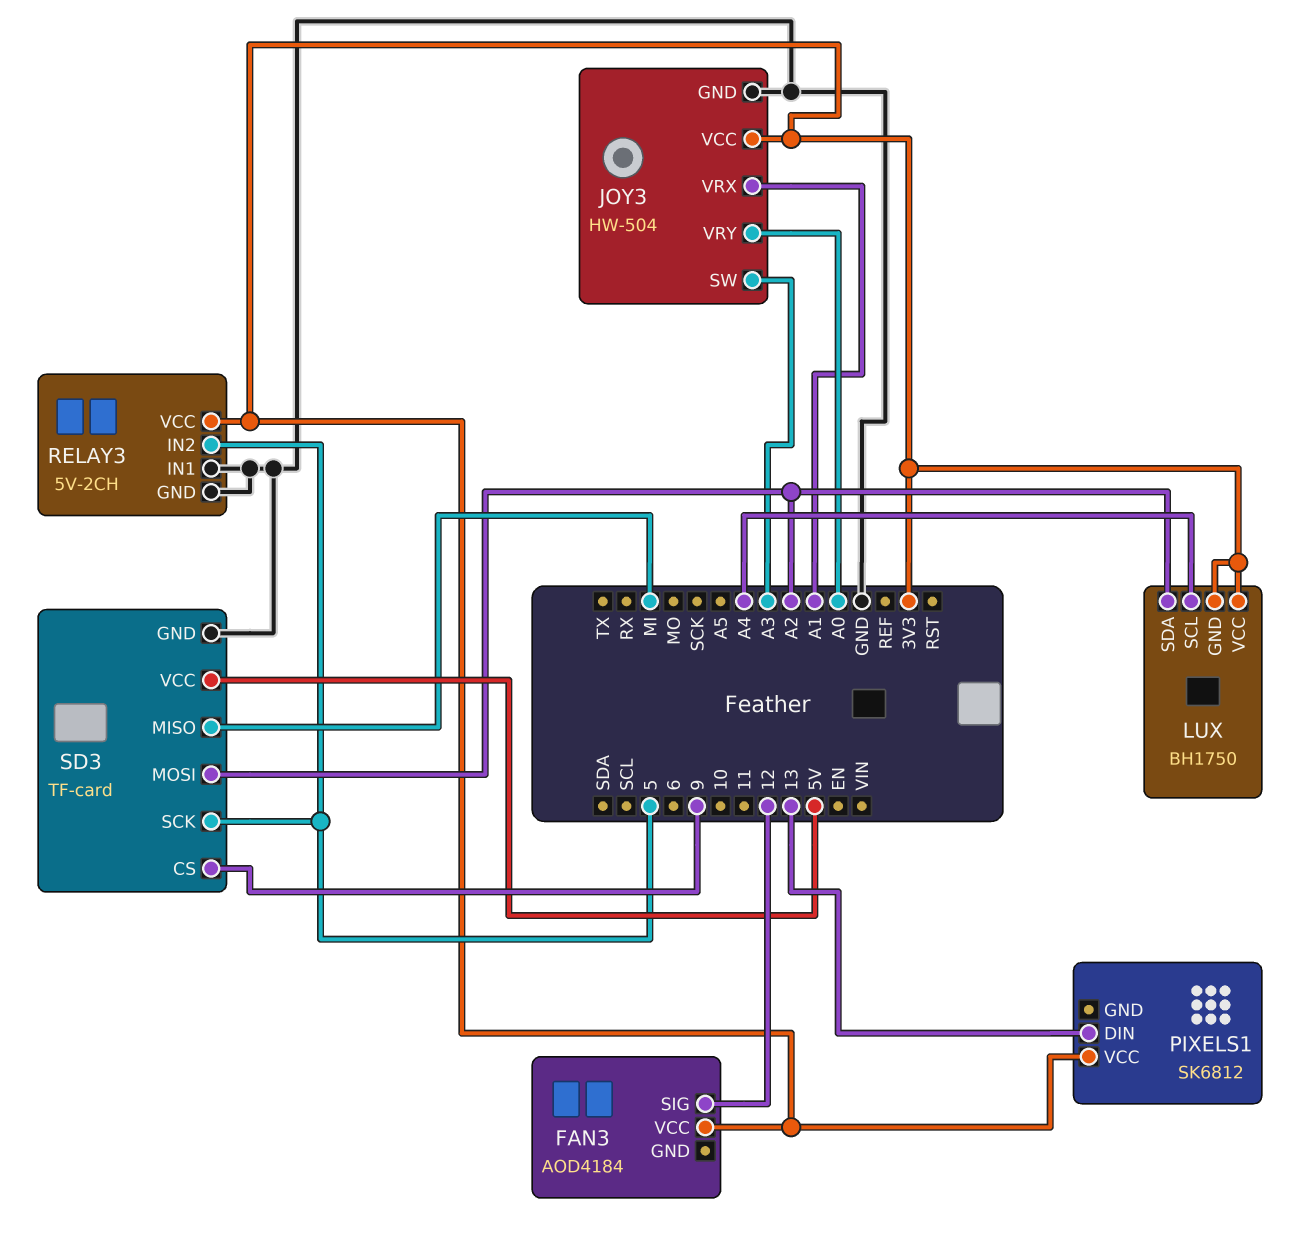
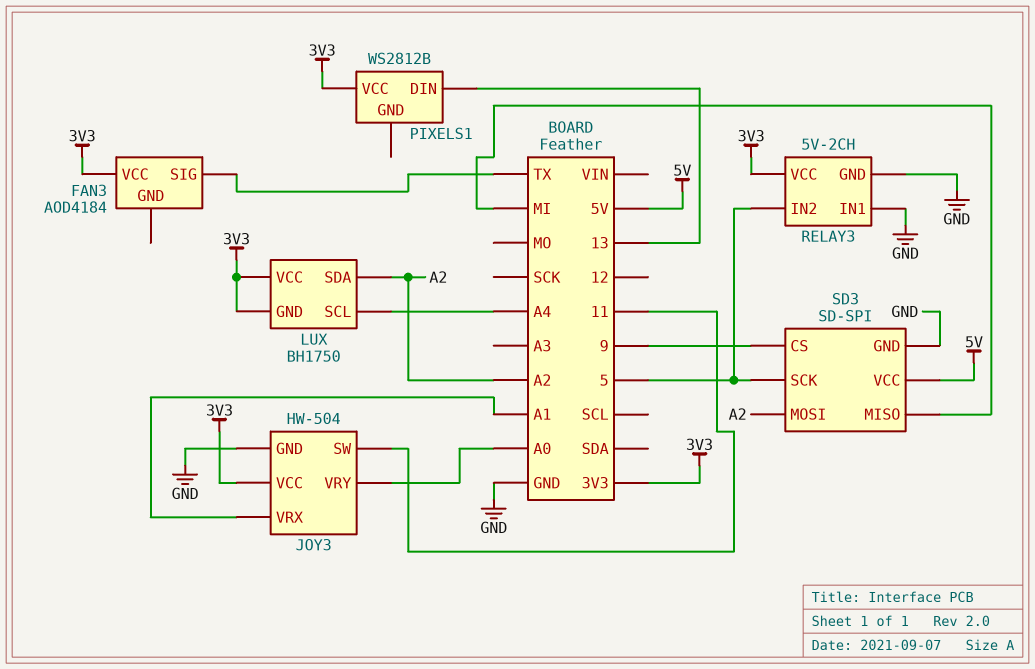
FAN3 pin SIG: 12 -> TX
JOY3 pin SW: A3 -> 11
PIXELS1: SK6812 -> WS2812B
SD3: TF-card -> SD-SPI

